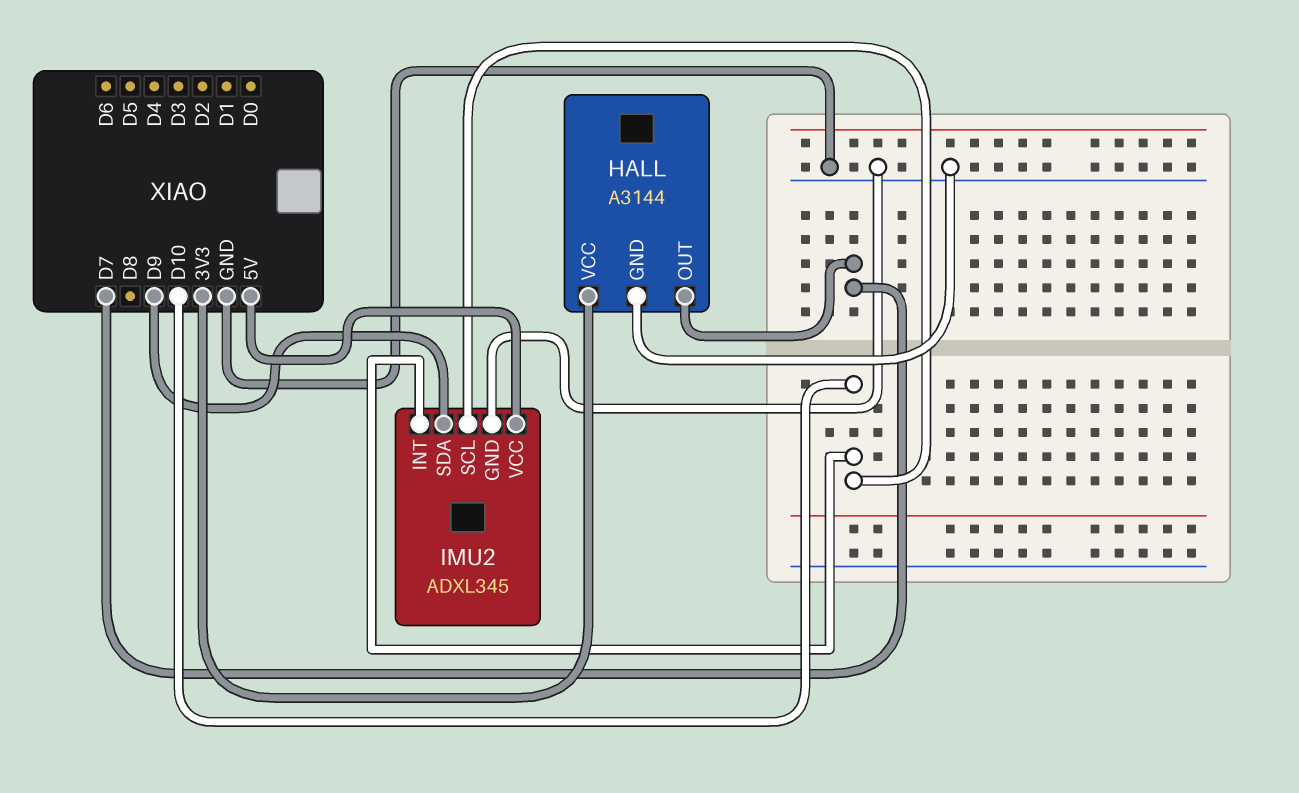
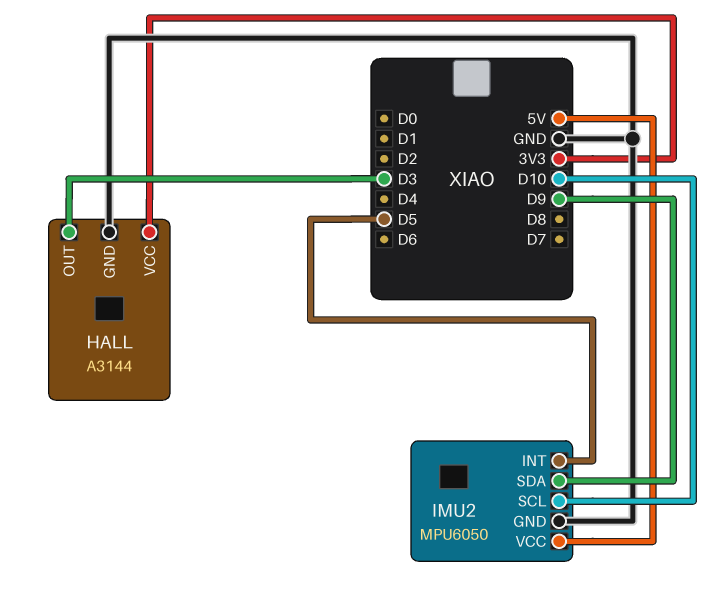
HALL pin OUT: D7 -> D3
IMU2: ADXL345 -> MPU6050
IMU2 pin INT: D10 -> D5

